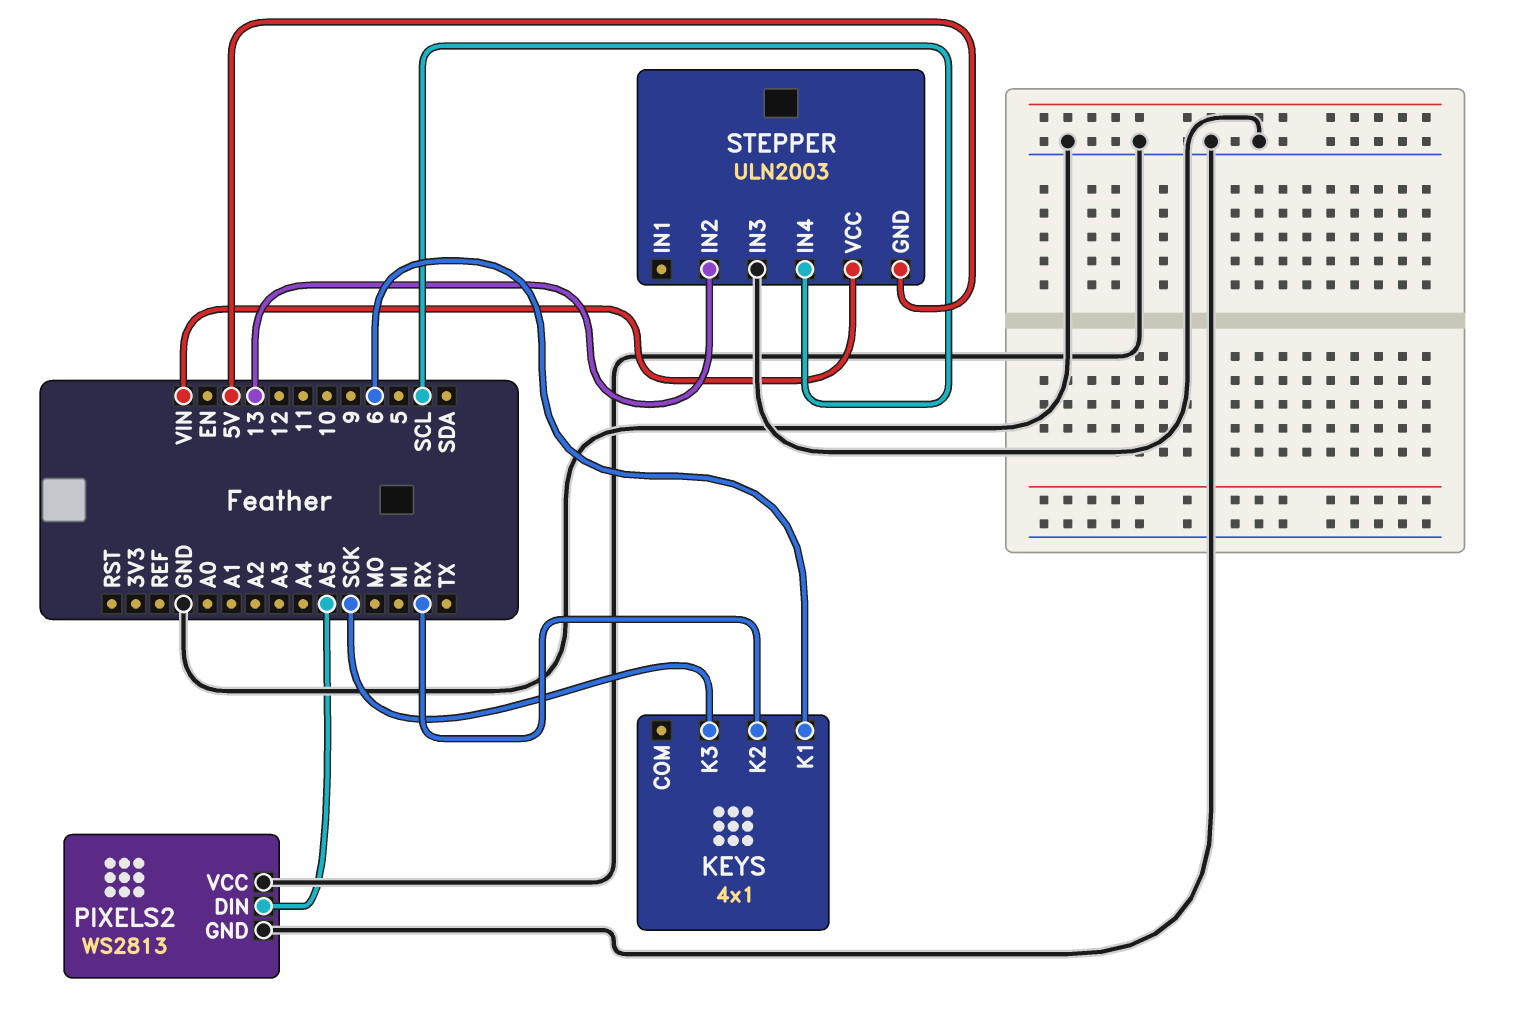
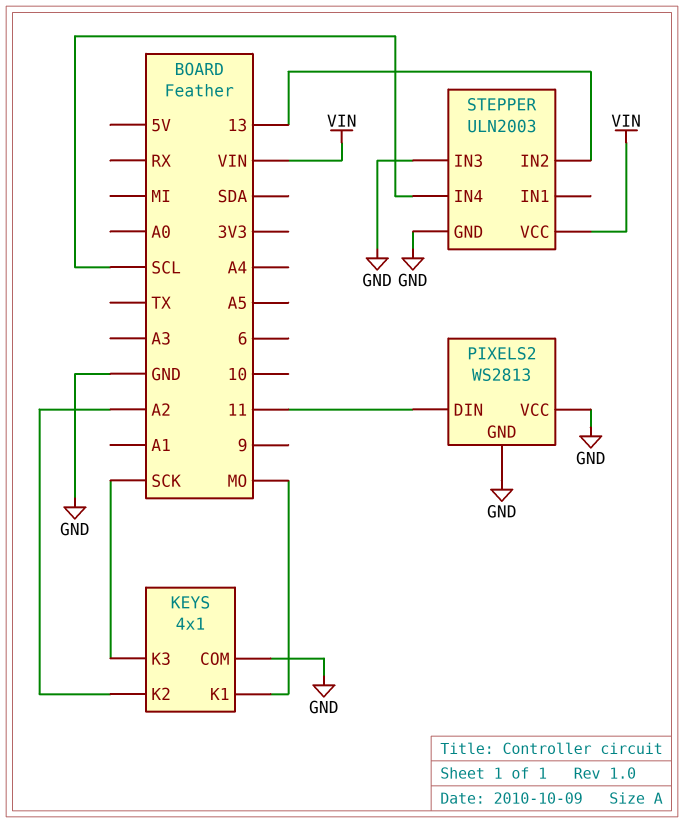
KEYS pin COM: none -> GND
KEYS pin K1: 6 -> MO
KEYS pin K2: RX -> A2
PIXELS2 pin DIN: A5 -> 11
STEPPER pin GND: 5V -> GND

